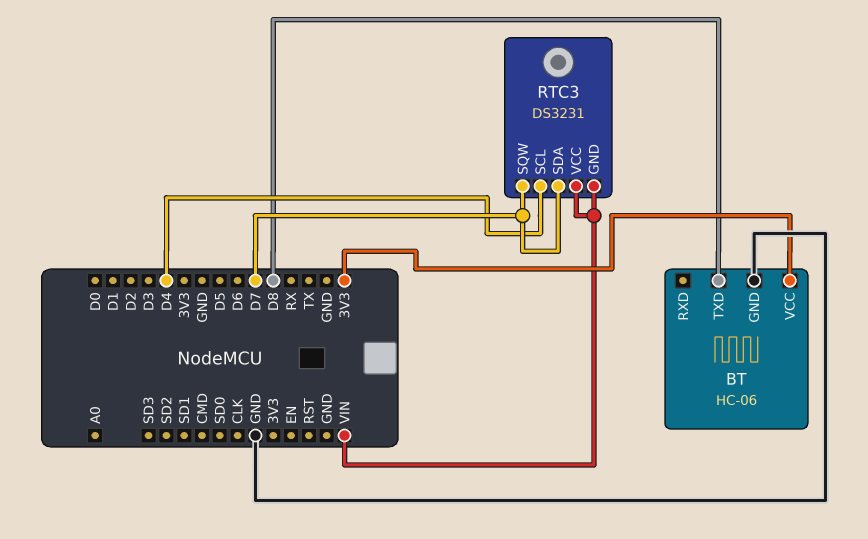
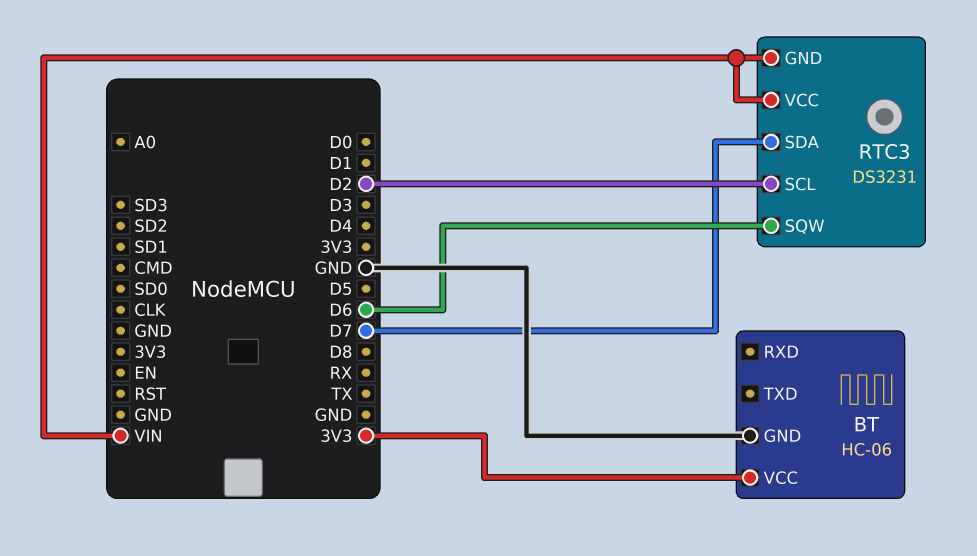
BT pin TXD: D8 -> none
RTC3 pin SCL: D4 -> D2
RTC3 pin SQW: D7 -> D6

